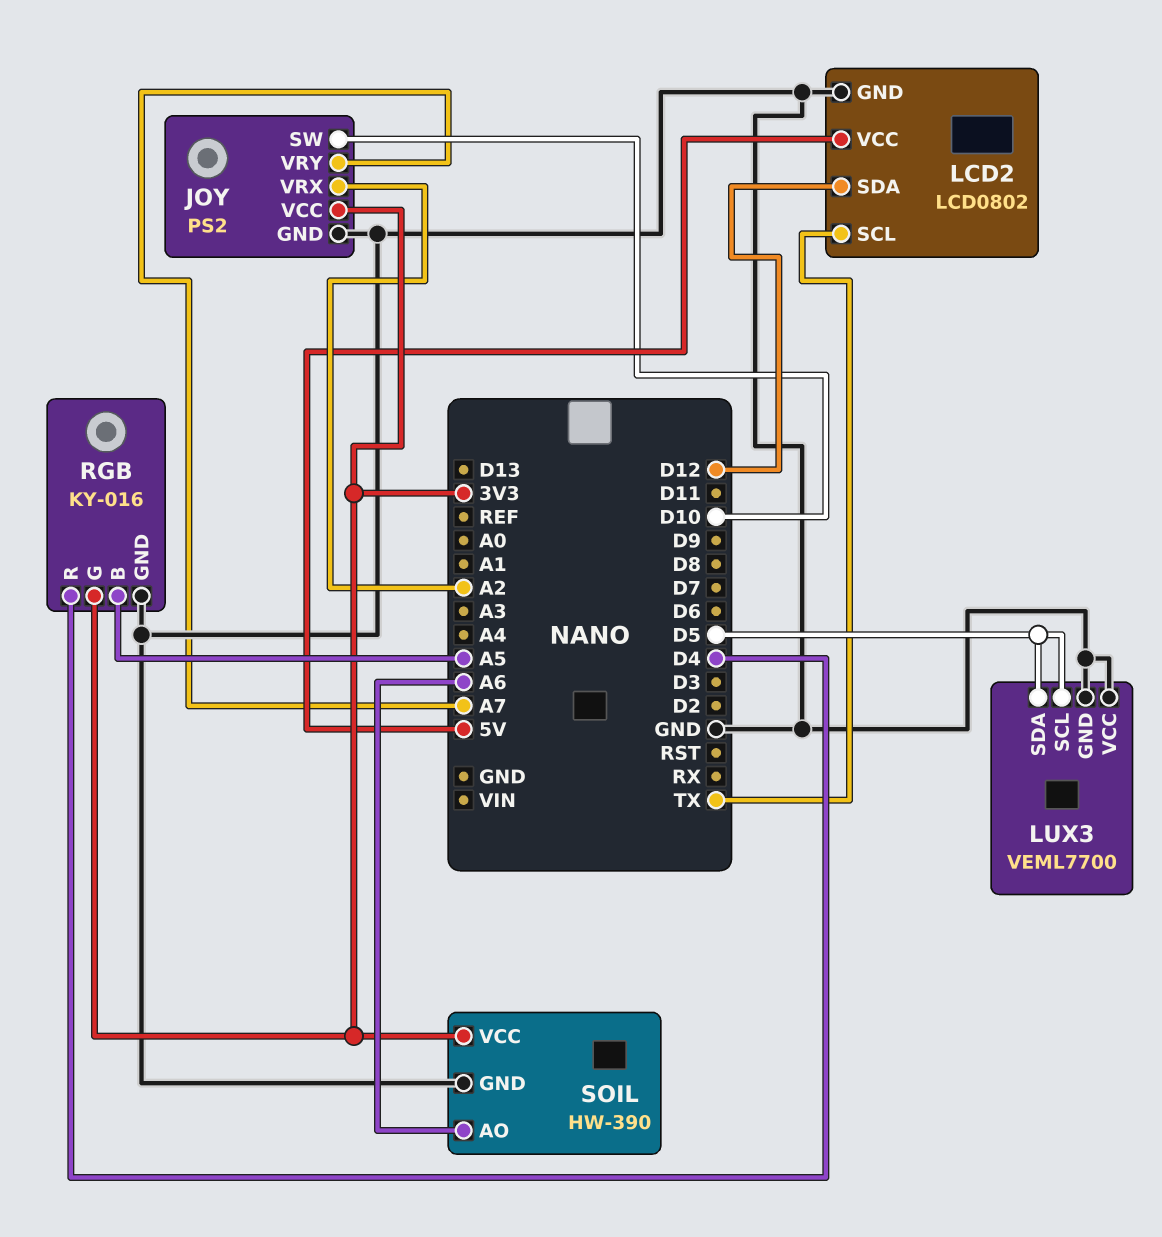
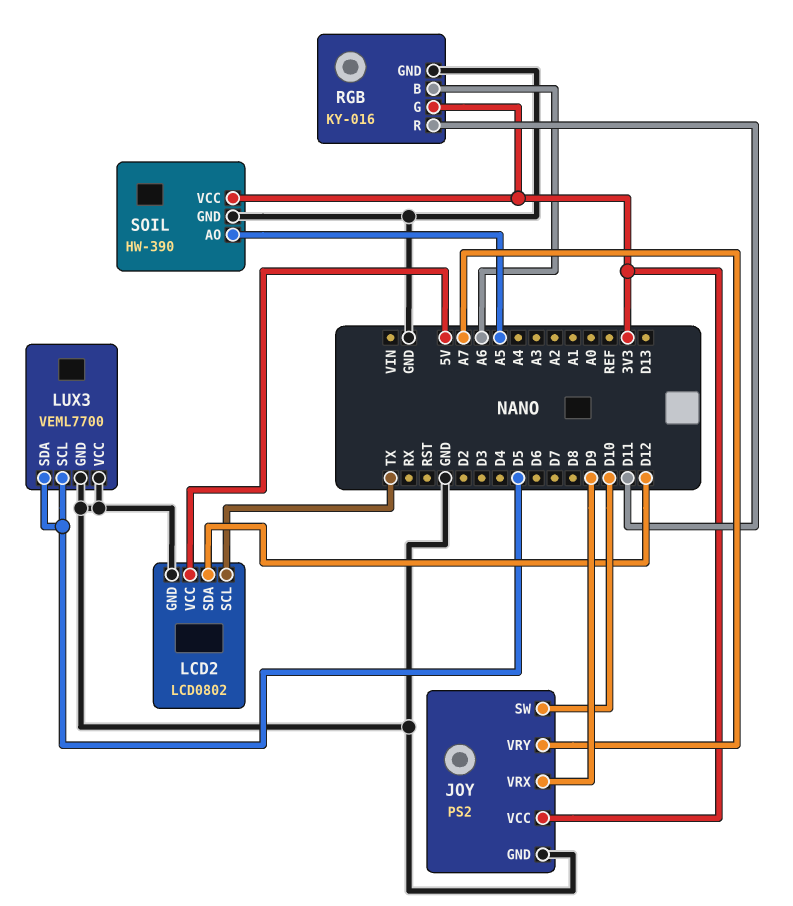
JOY pin VRX: A2 -> D9
RGB pin B: A5 -> A6
RGB pin R: D4 -> D11
SOIL pin AO: A6 -> A5

